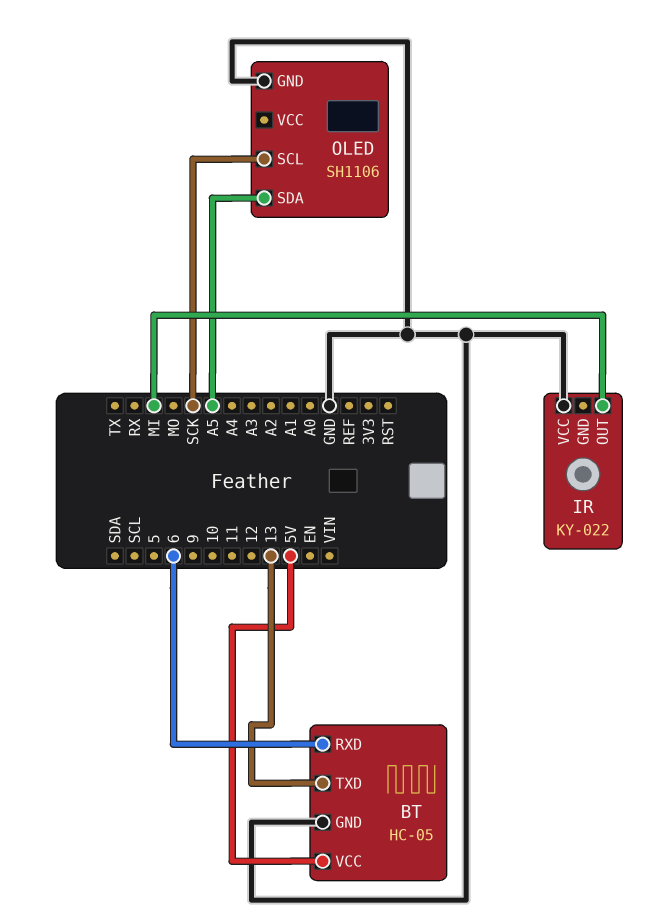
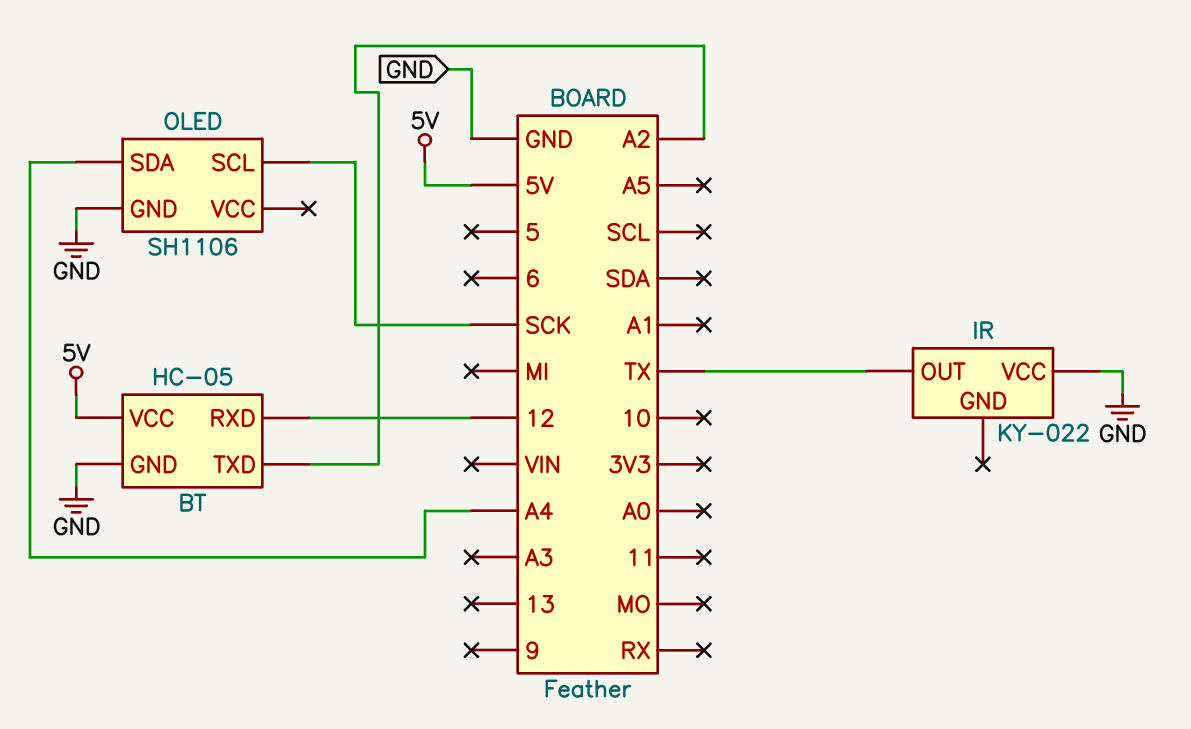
BT pin RXD: 6 -> 12
BT pin TXD: 13 -> A2
IR pin OUT: MI -> TX
OLED pin SDA: A5 -> A4

